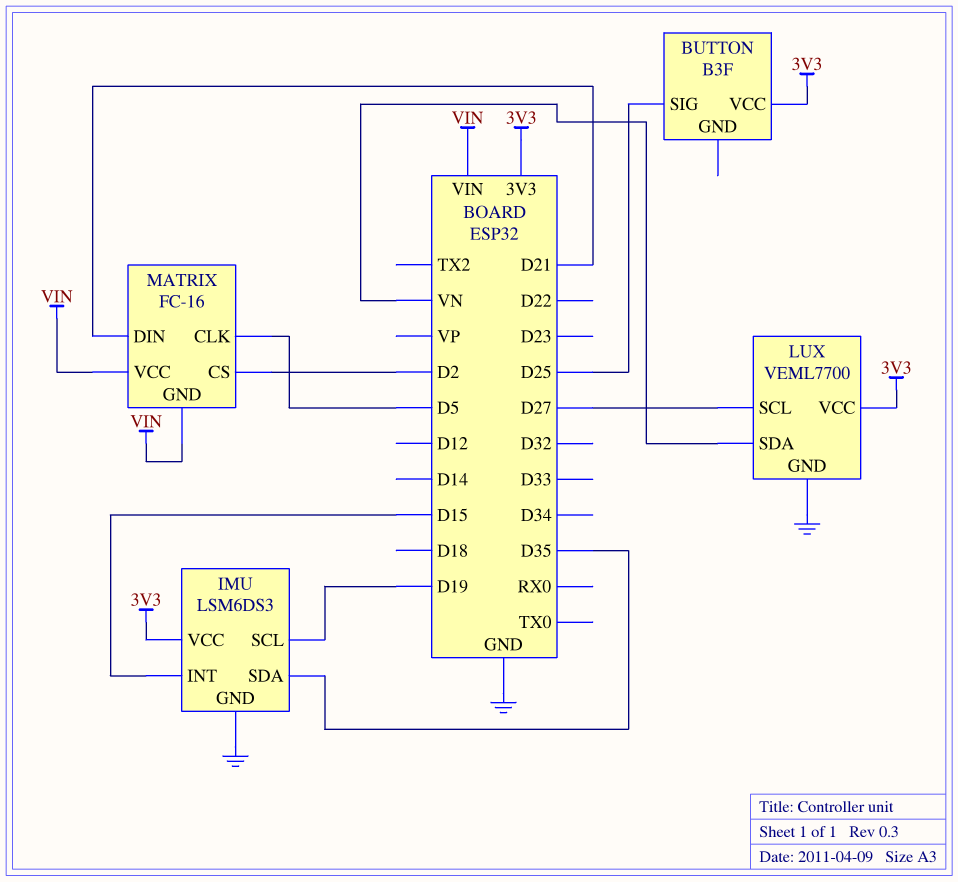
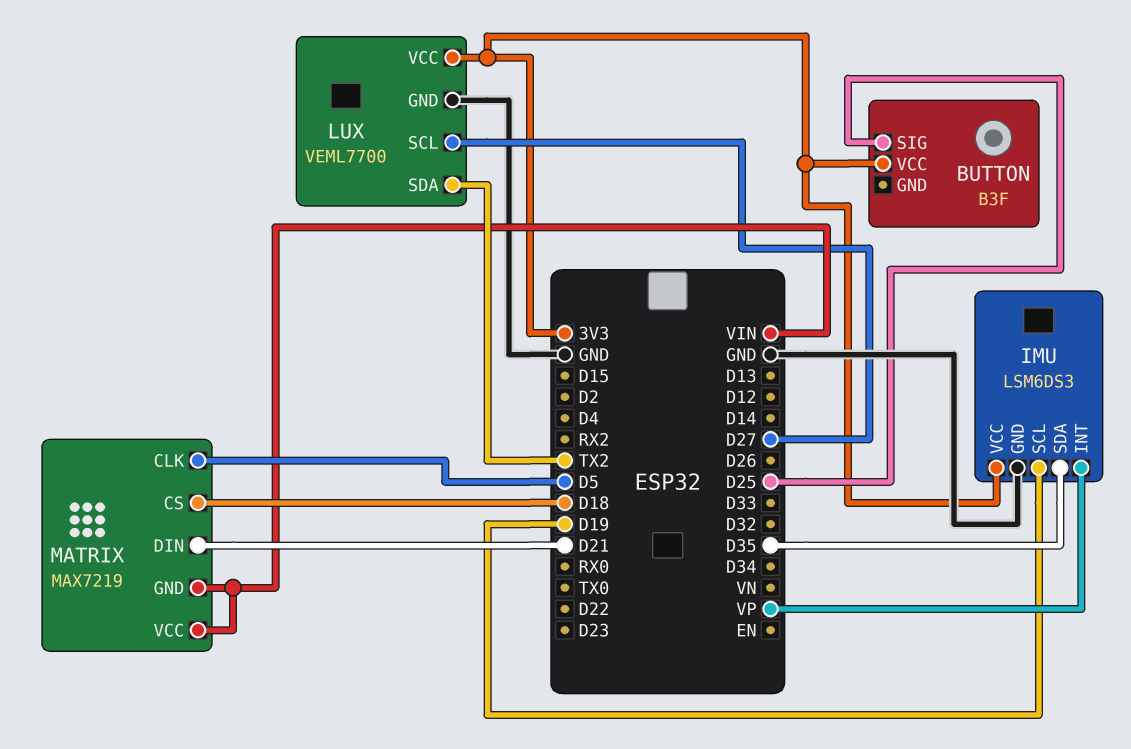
IMU pin INT: D15 -> VP
LUX pin SDA: VN -> TX2
MATRIX: FC-16 -> MAX7219
MATRIX pin CS: D2 -> D18

